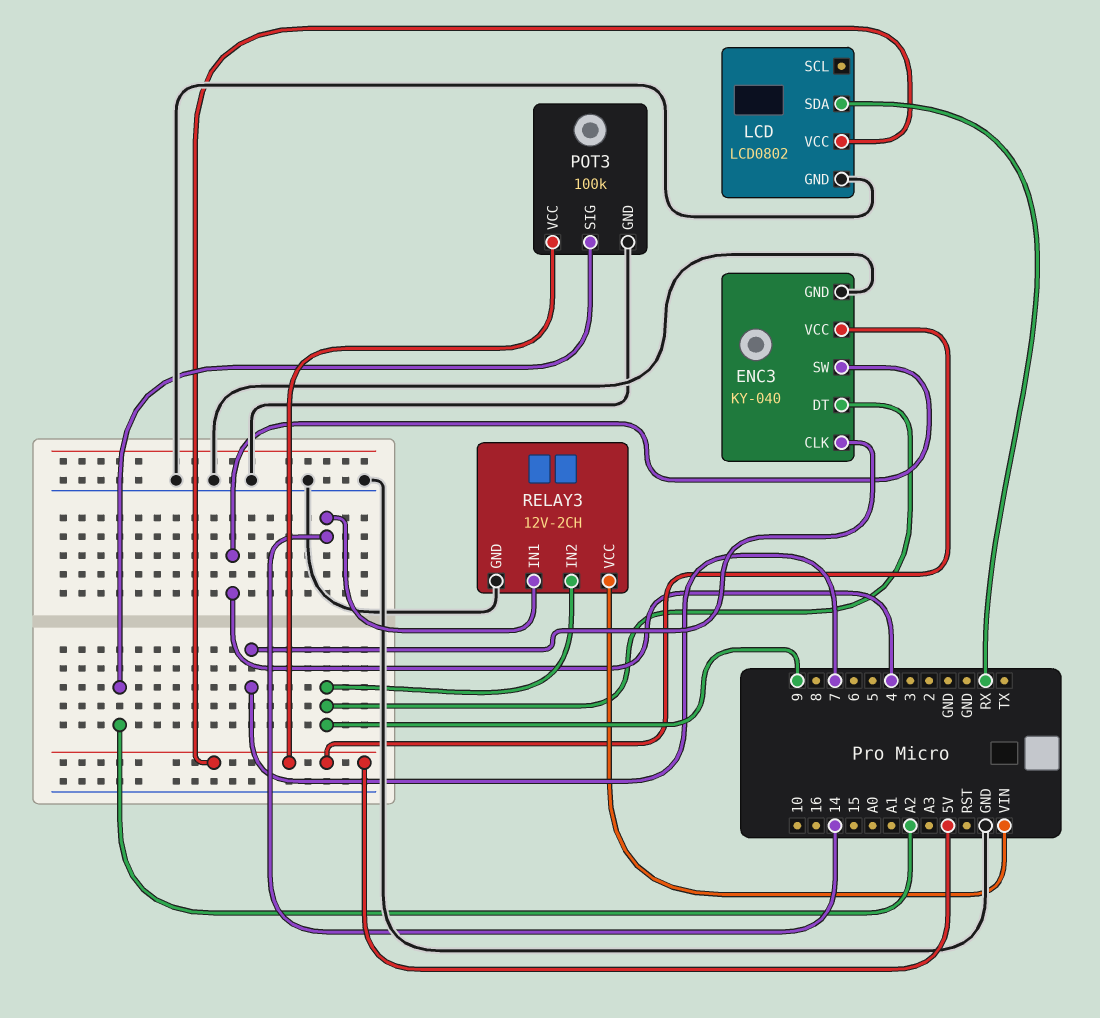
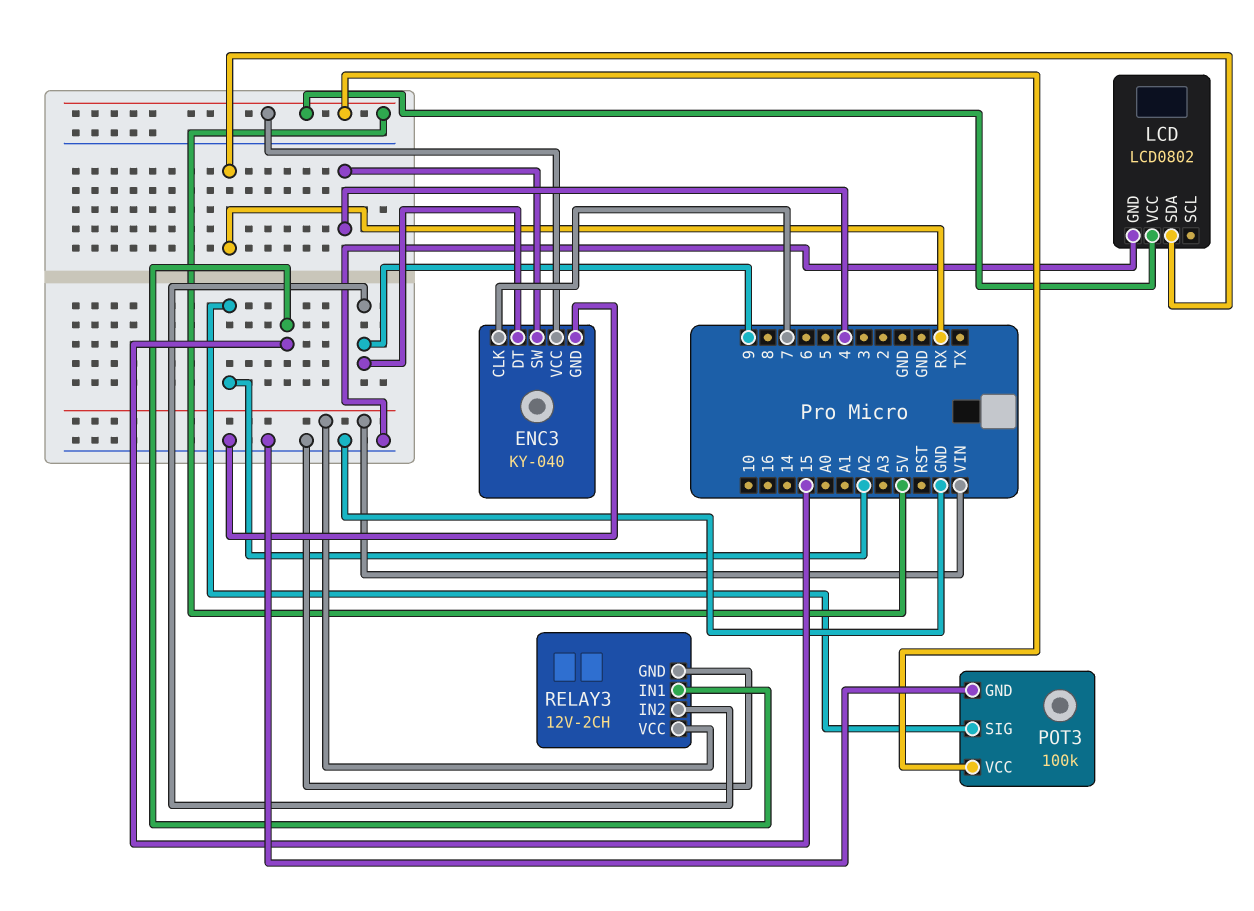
RELAY3 pin IN1: 14 -> 15

